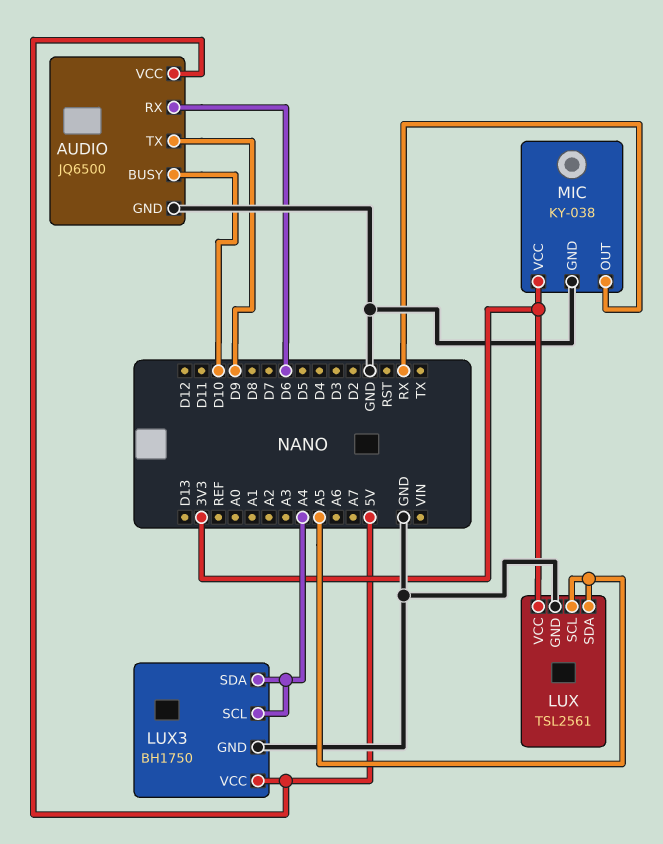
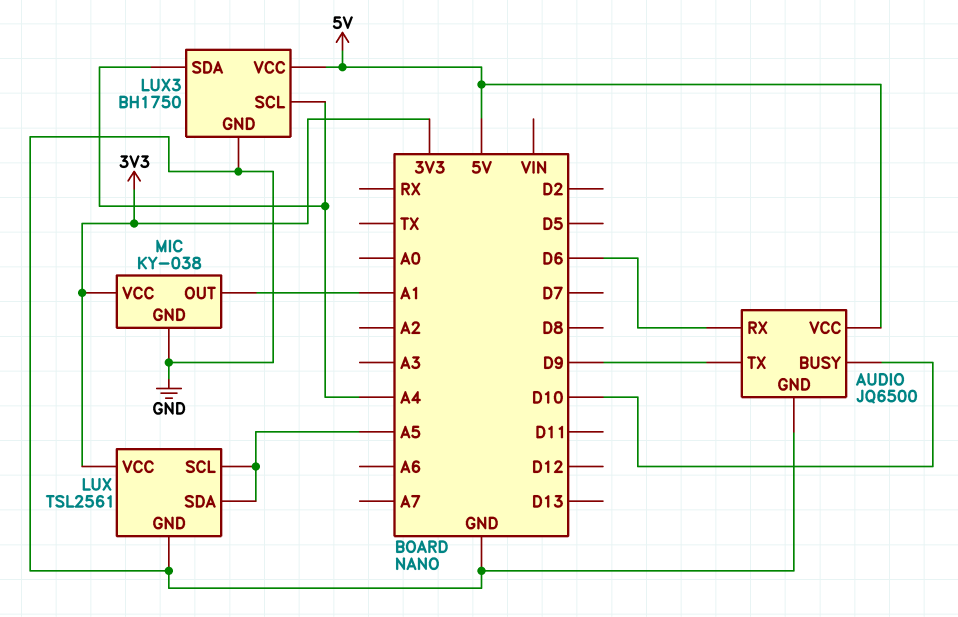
MIC pin OUT: RX -> A1

